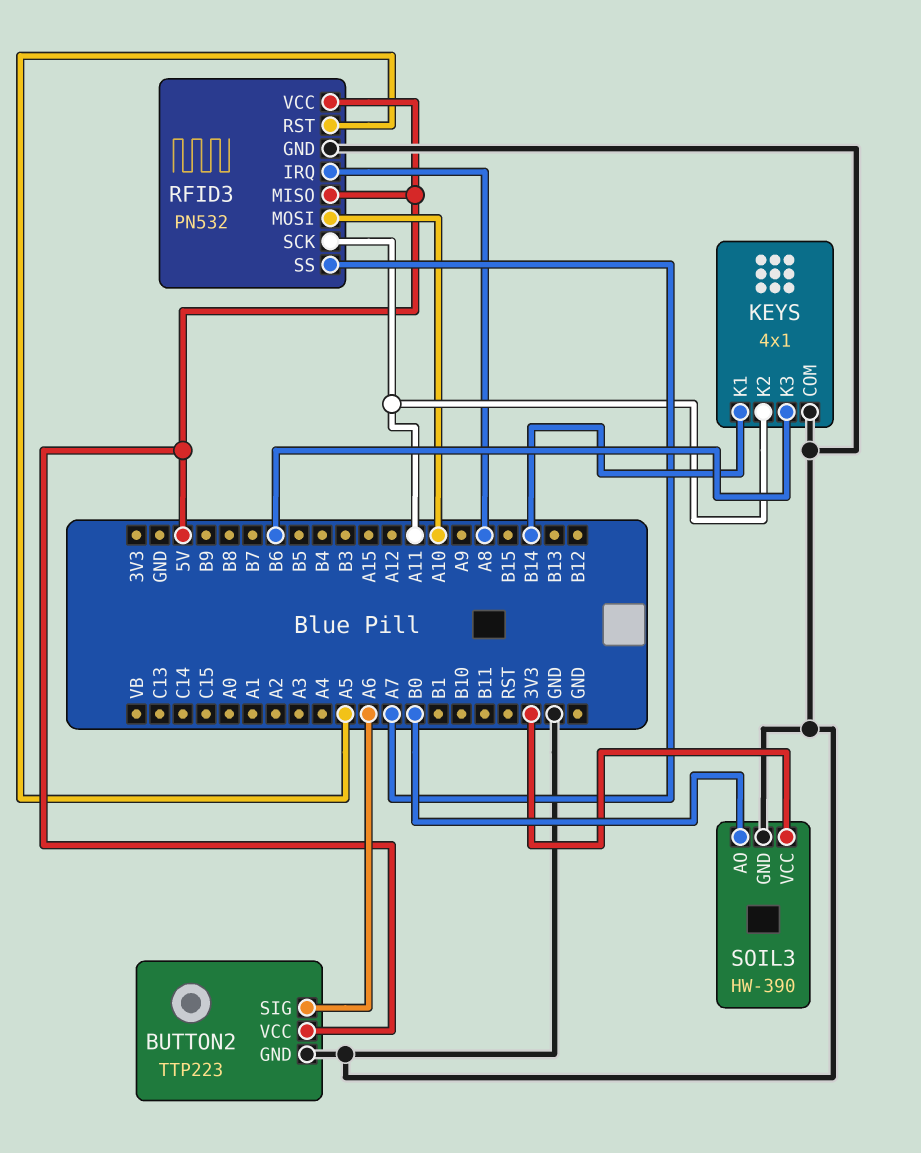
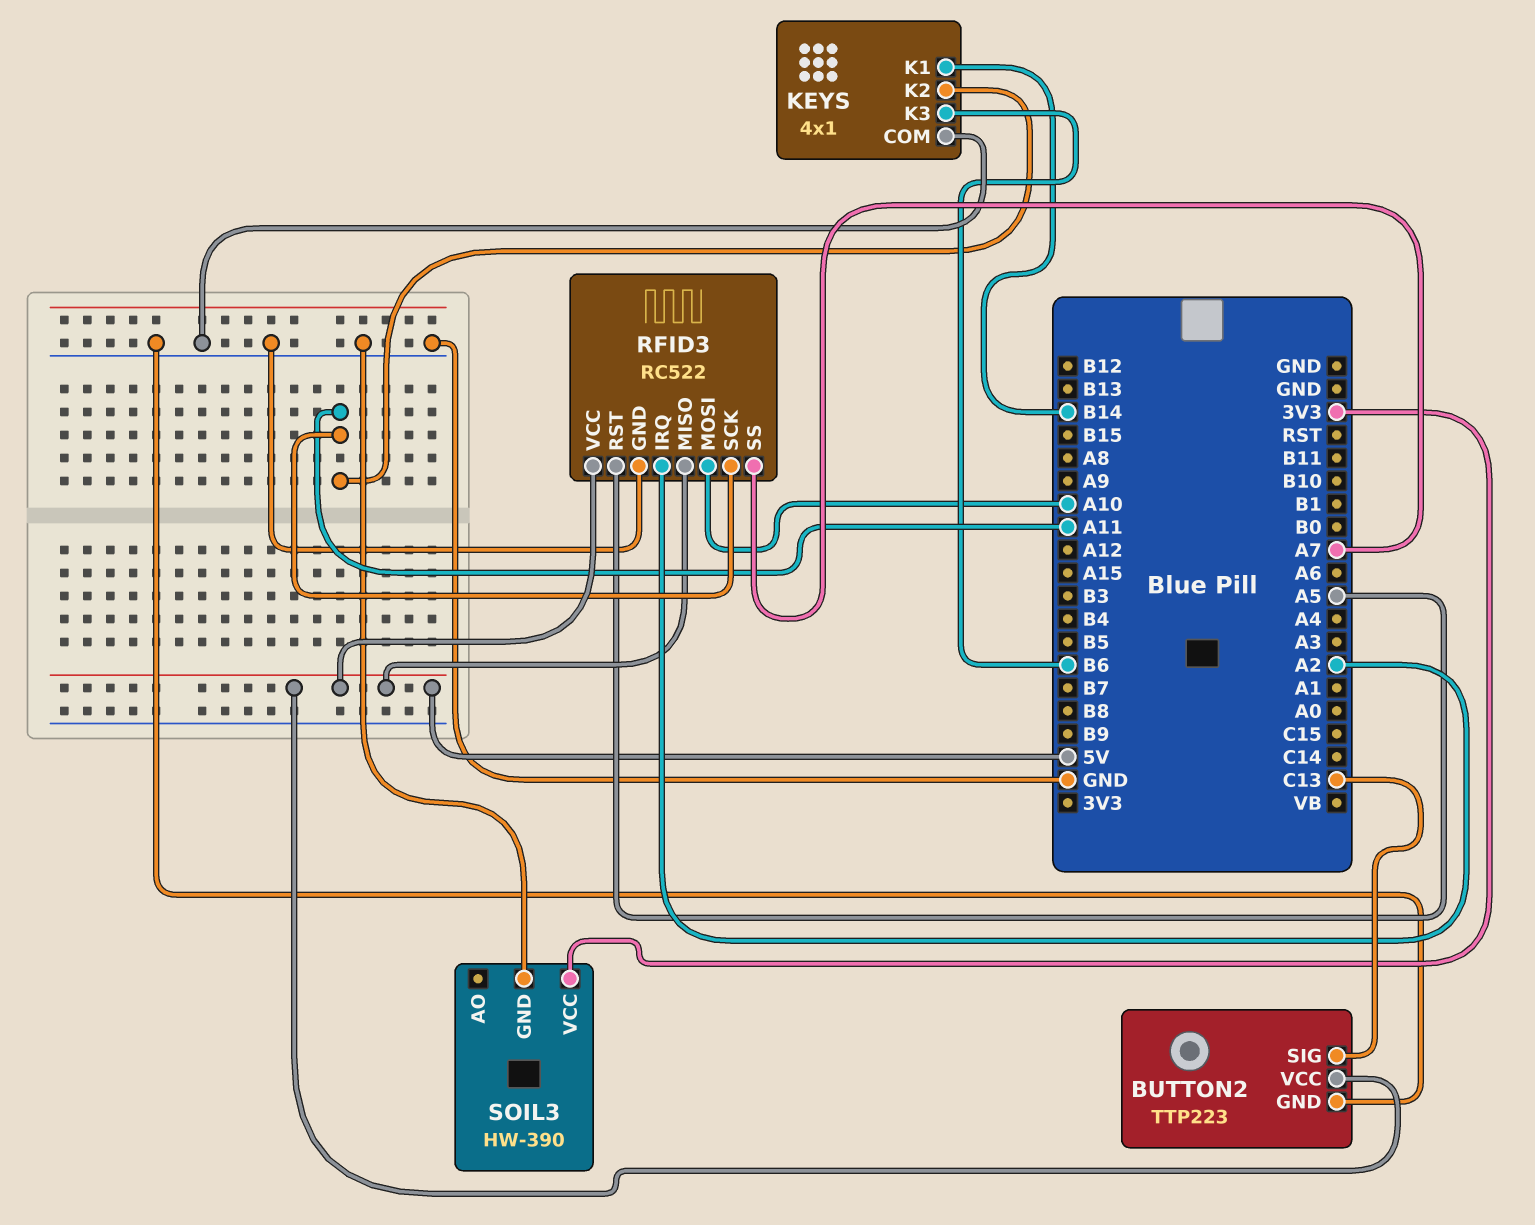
BUTTON2 pin SIG: A6 -> C13
RFID3: PN532 -> RC522
RFID3 pin IRQ: A8 -> A2
SOIL3 pin AO: B0 -> none

